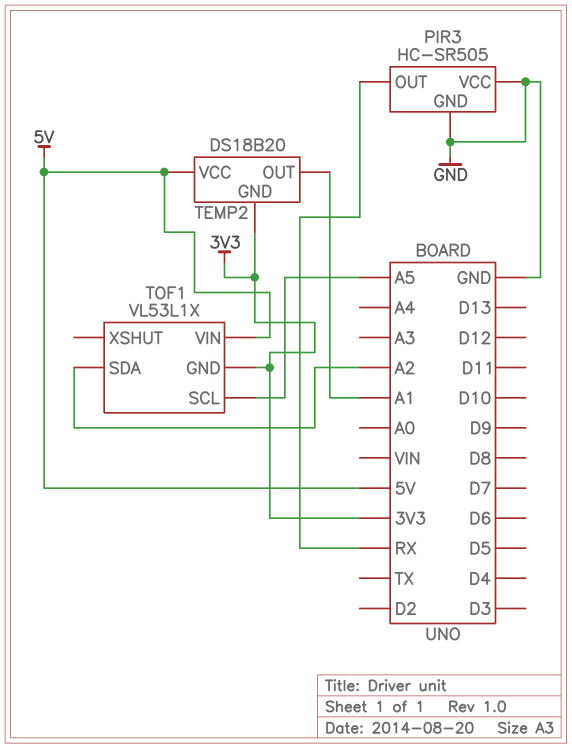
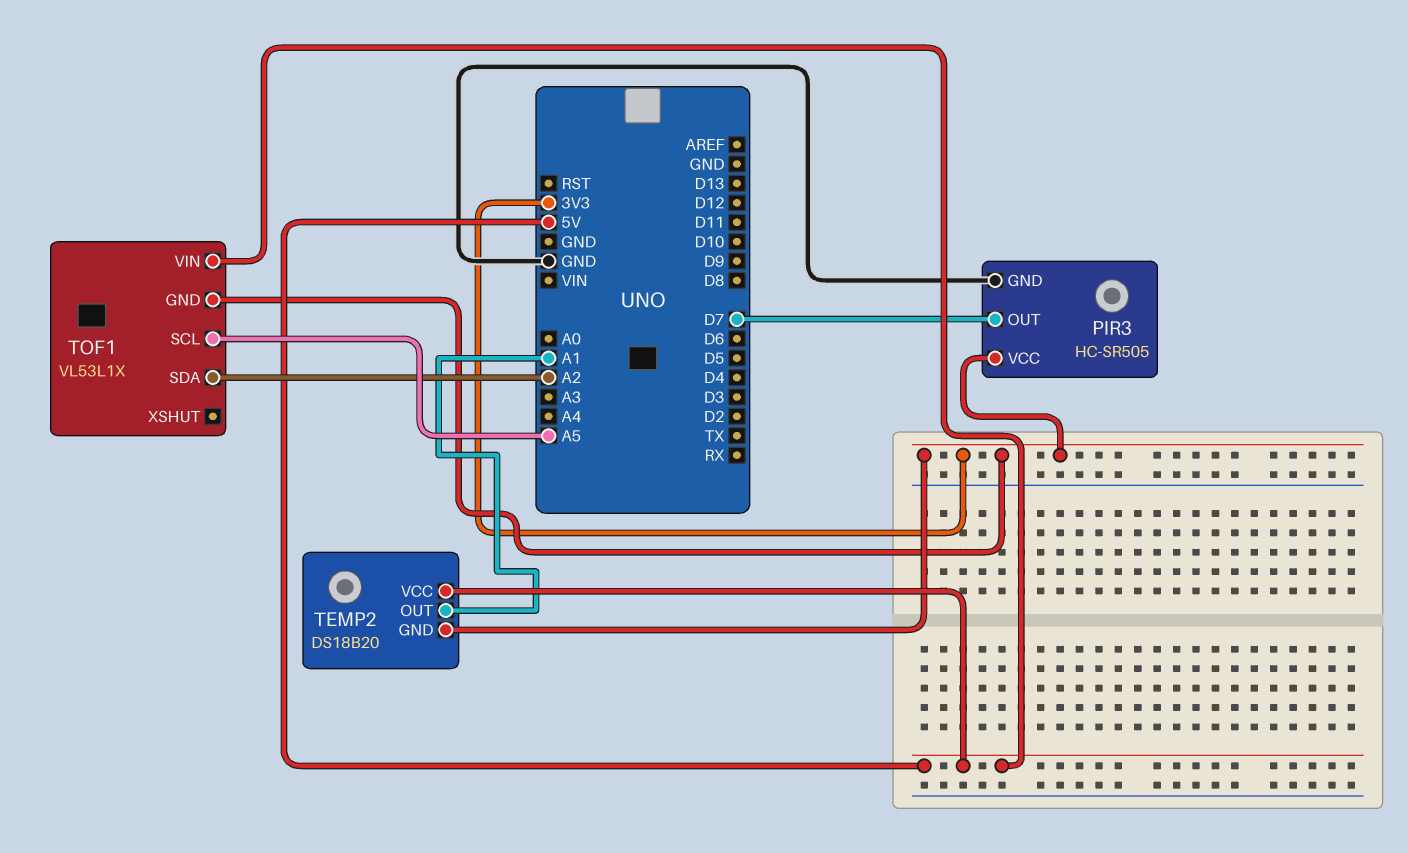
PIR3 pin OUT: RX -> D7
PIR3 pin VCC: GND -> 3V3

